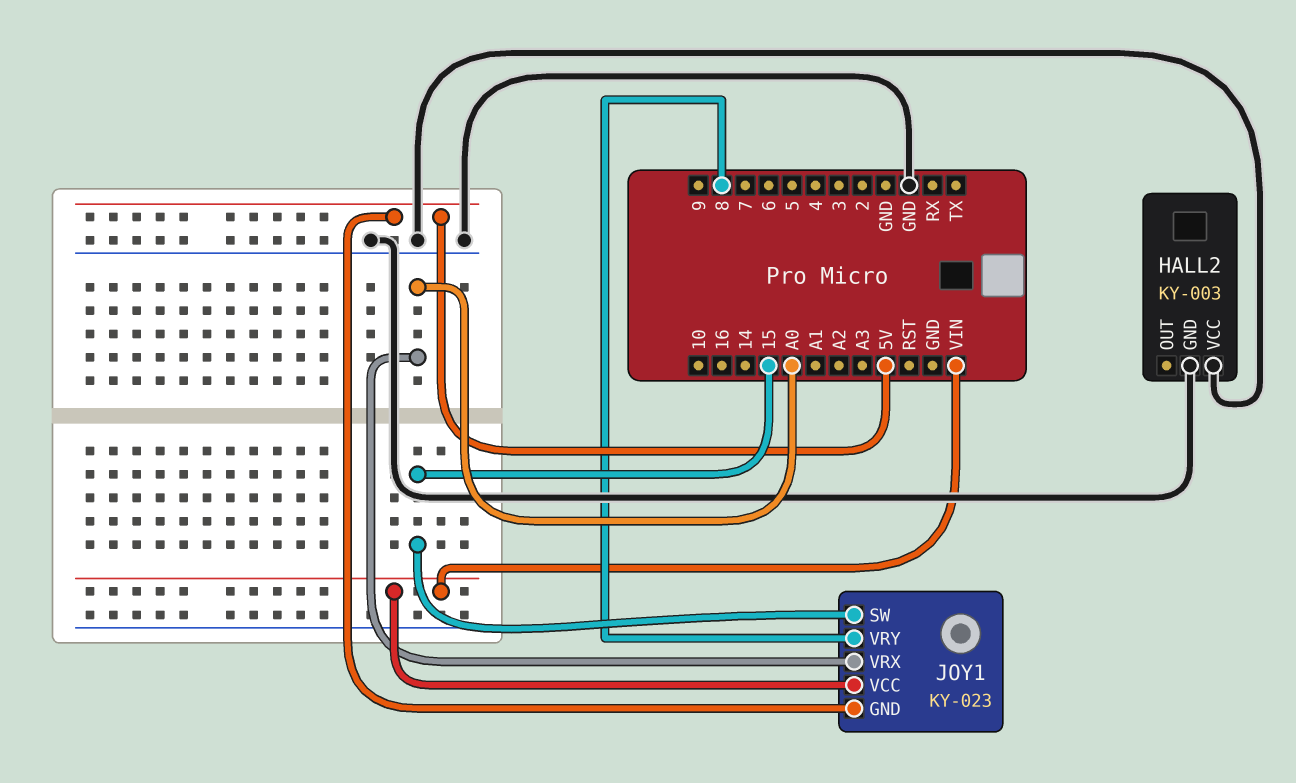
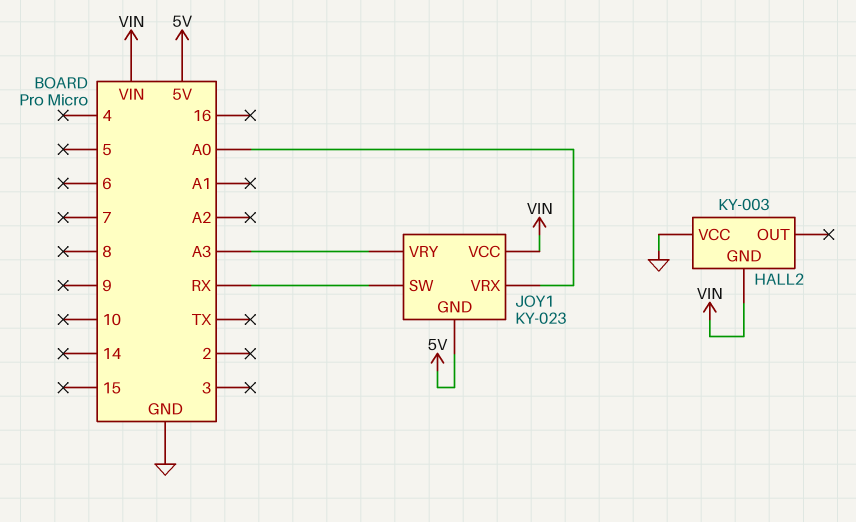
HALL2 pin GND: GND -> VIN
JOY1 pin SW: 15 -> RX
JOY1 pin VRY: 8 -> A3

